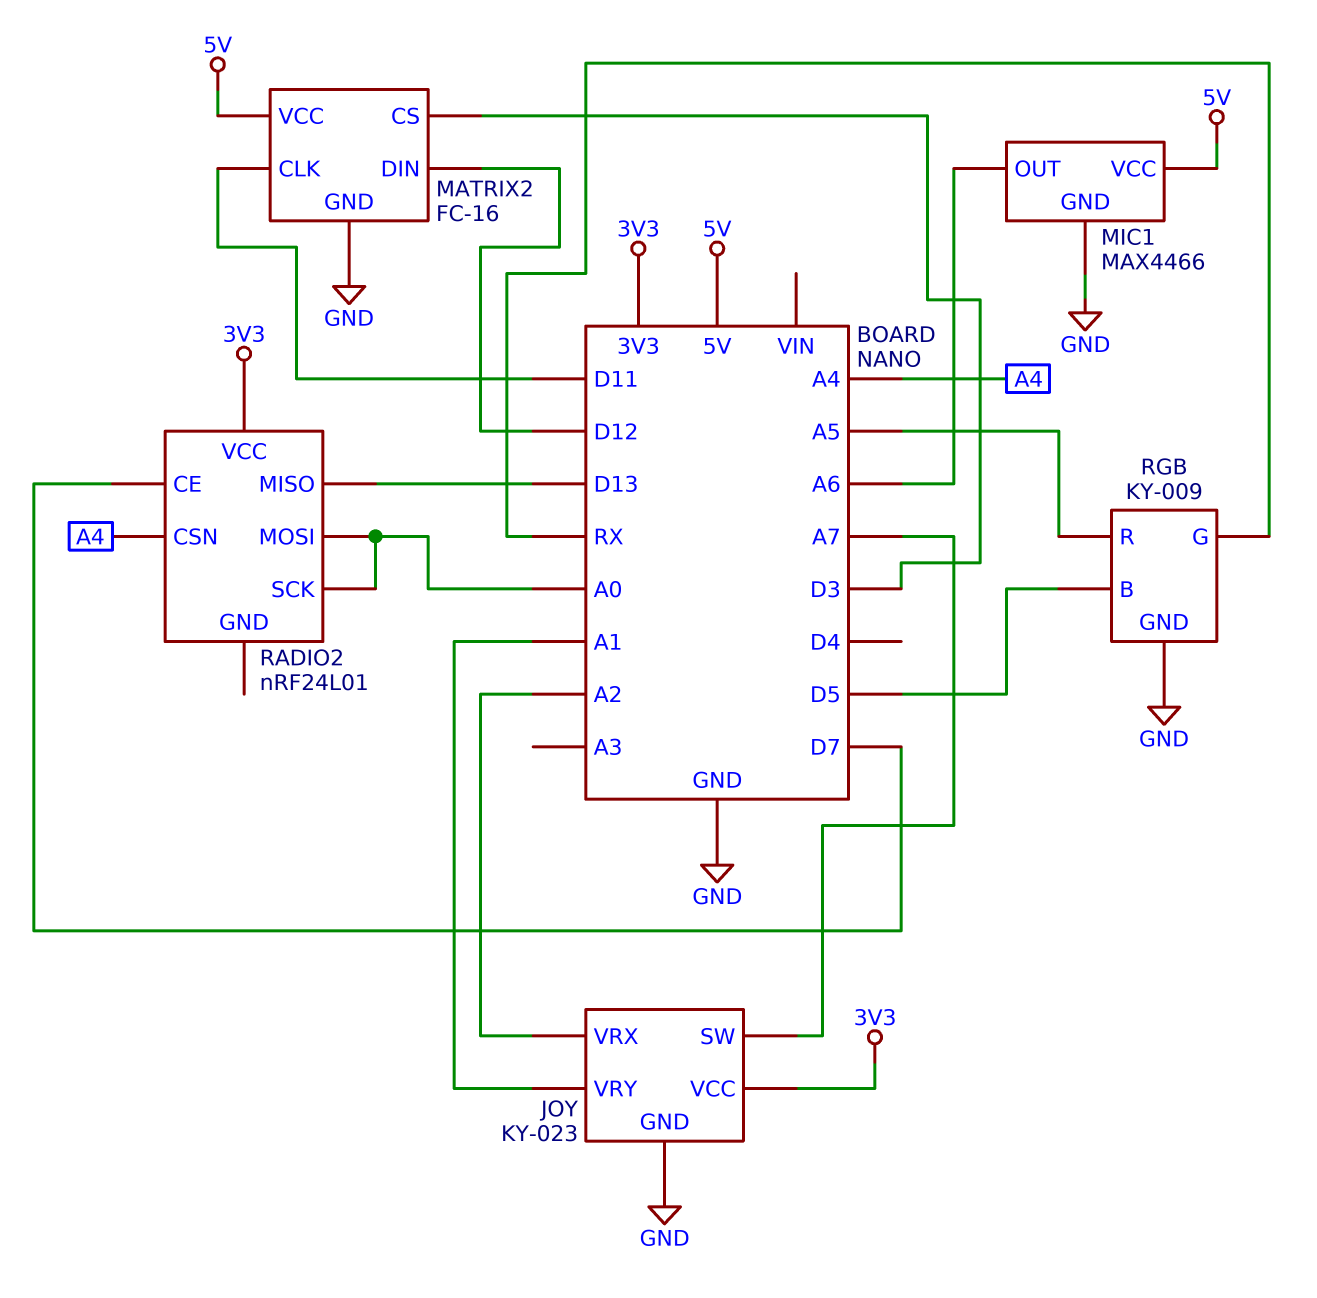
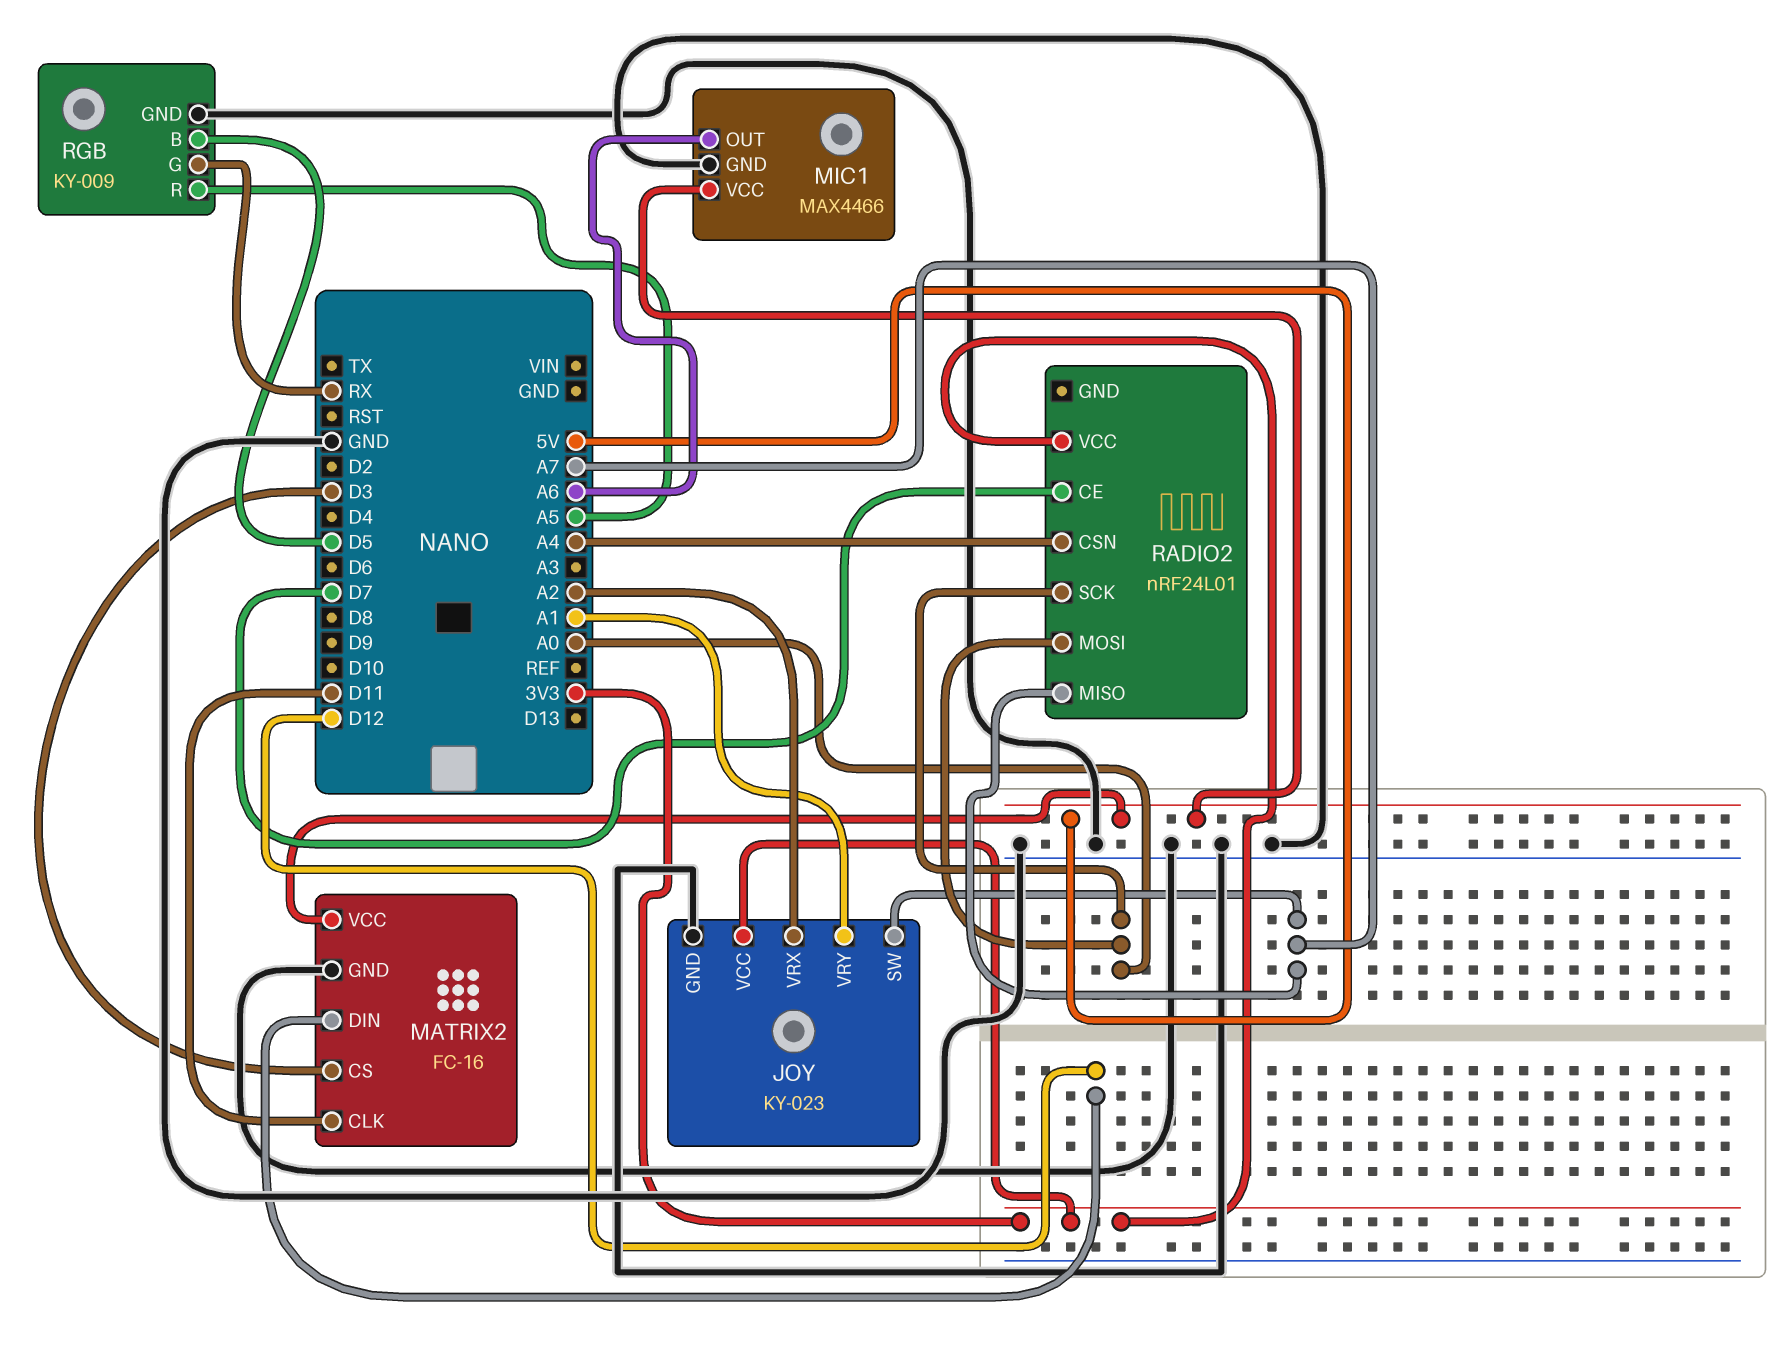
RADIO2 pin MISO: D13 -> A7

